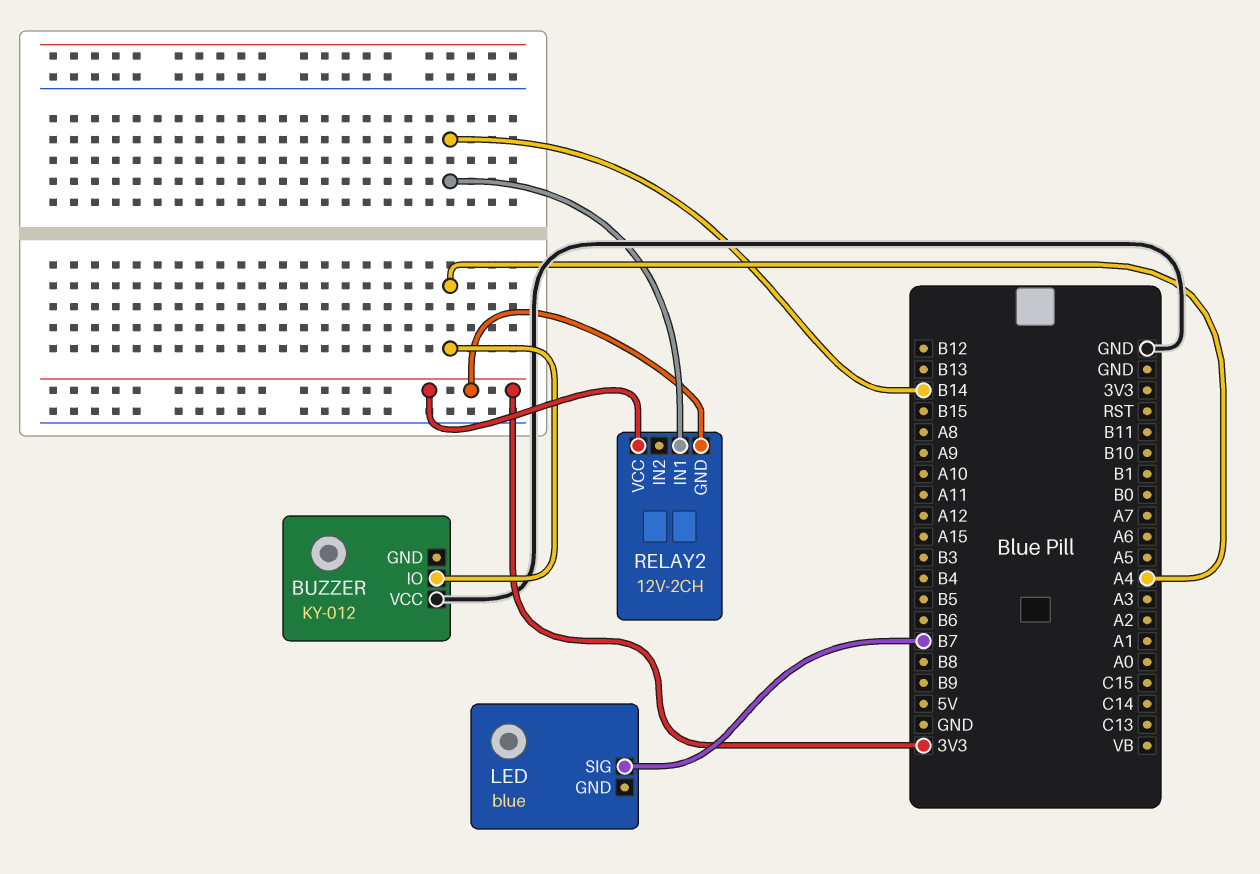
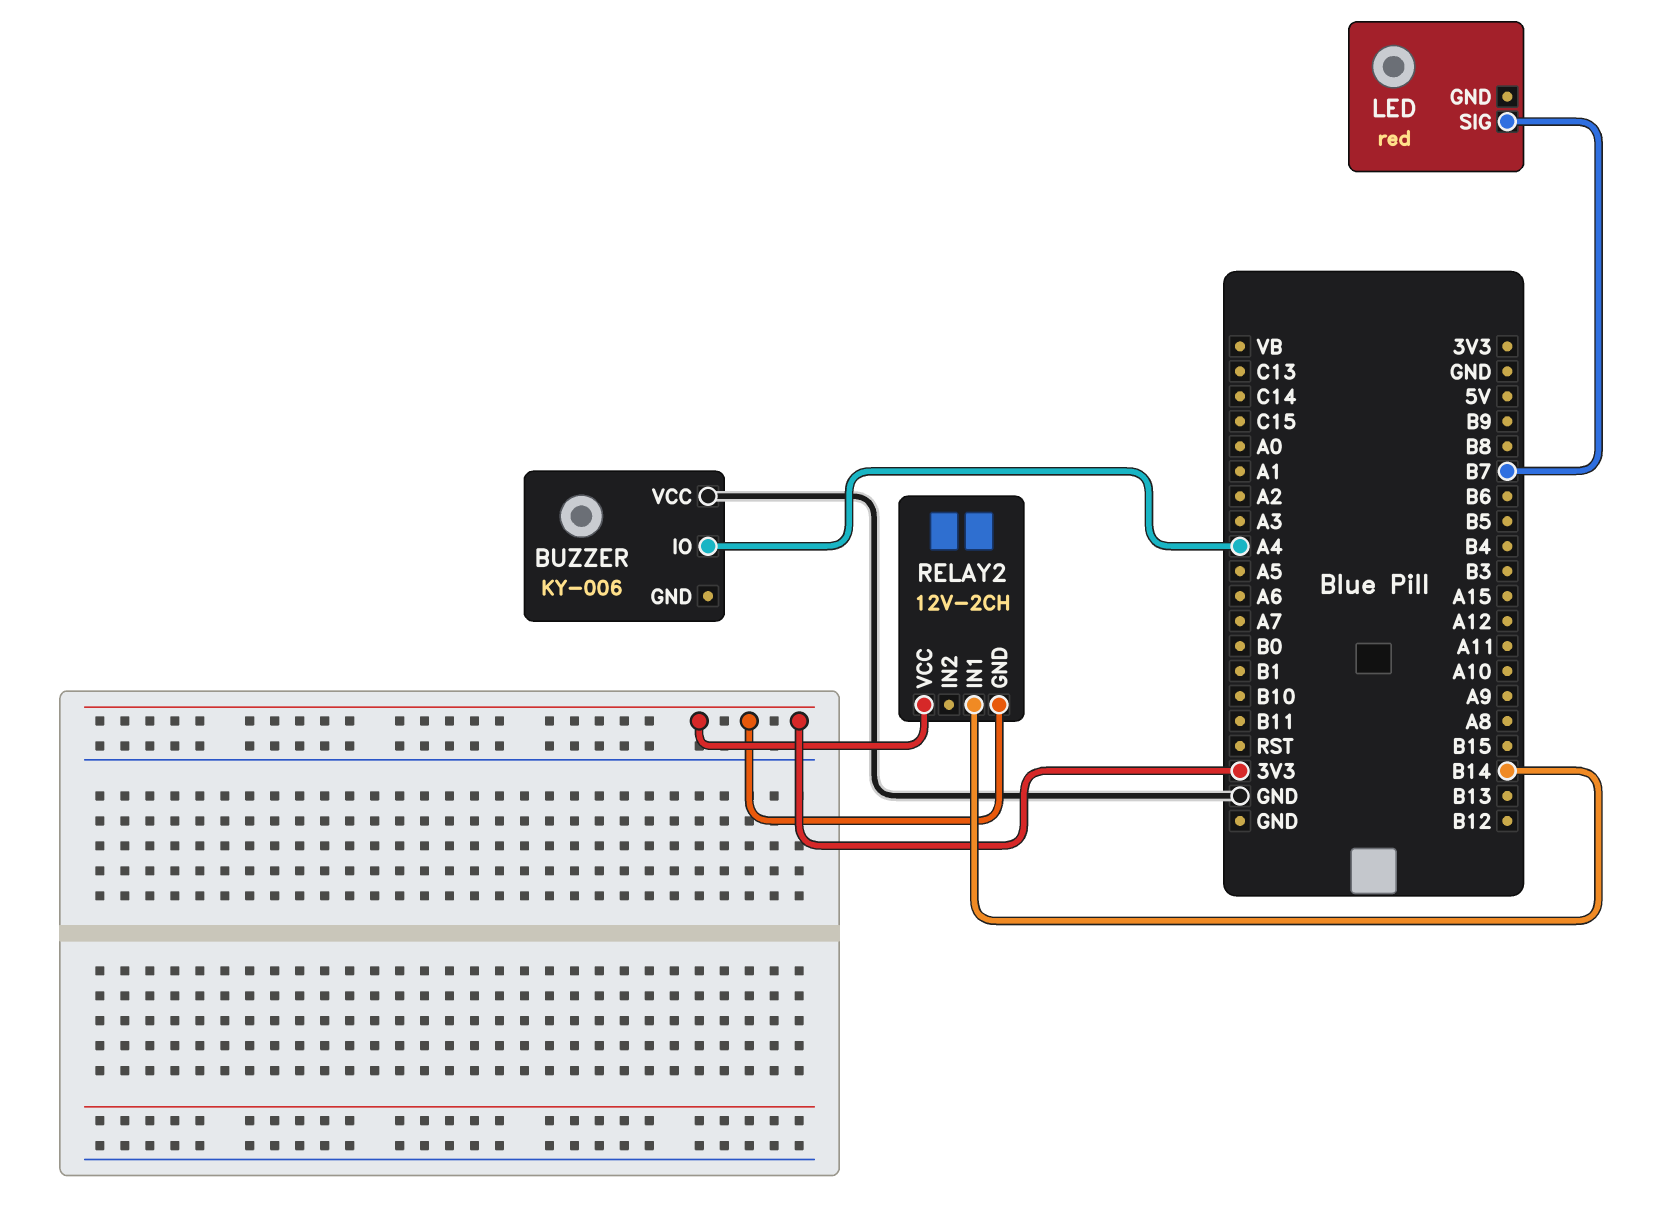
BUZZER: KY-012 -> KY-006
LED: blue -> red

